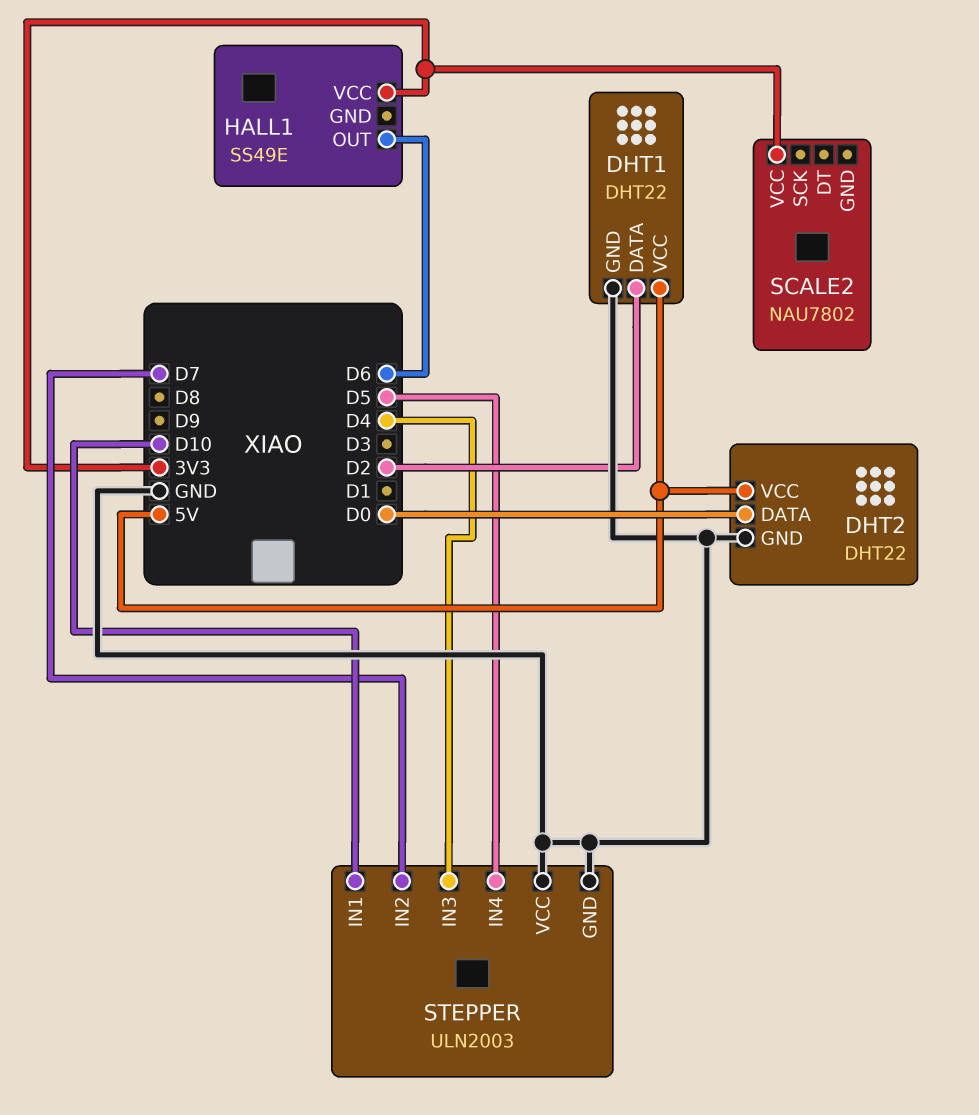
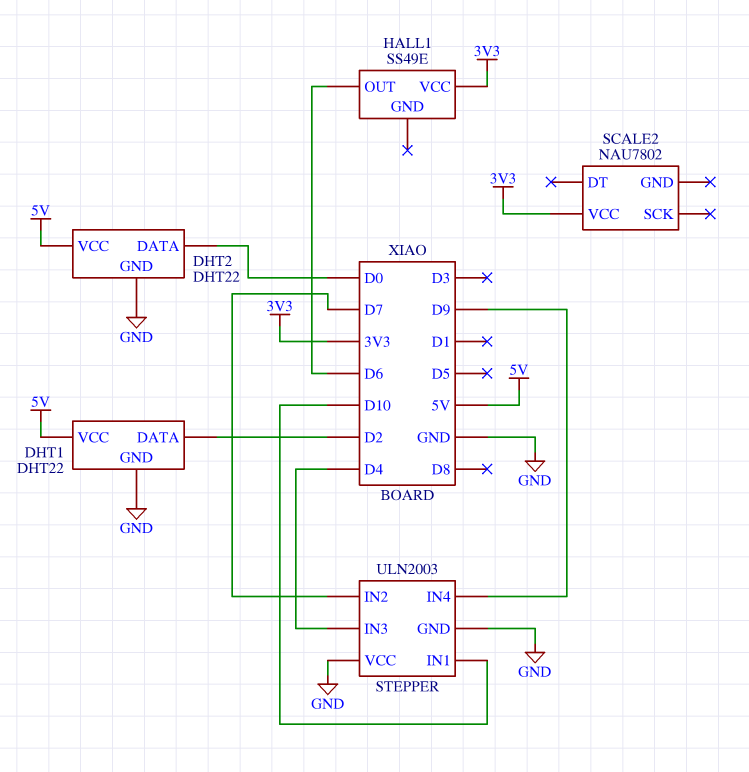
STEPPER pin IN4: D5 -> D9

